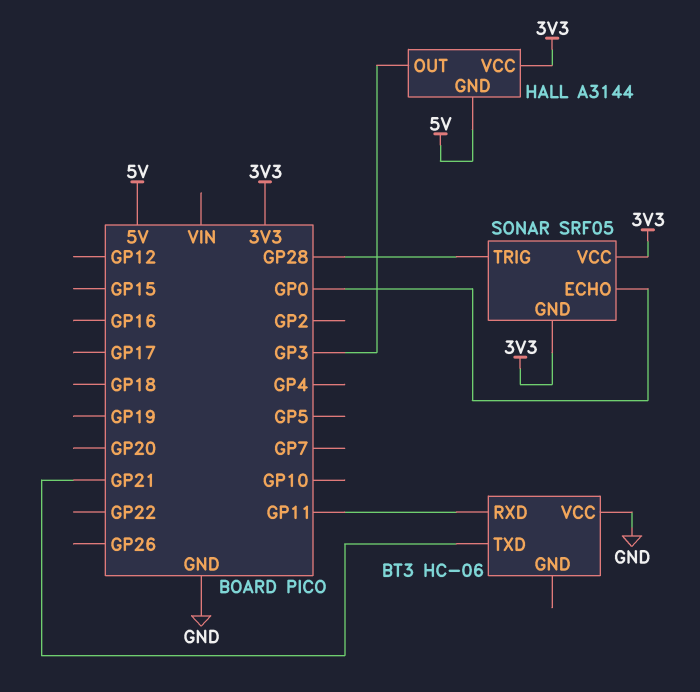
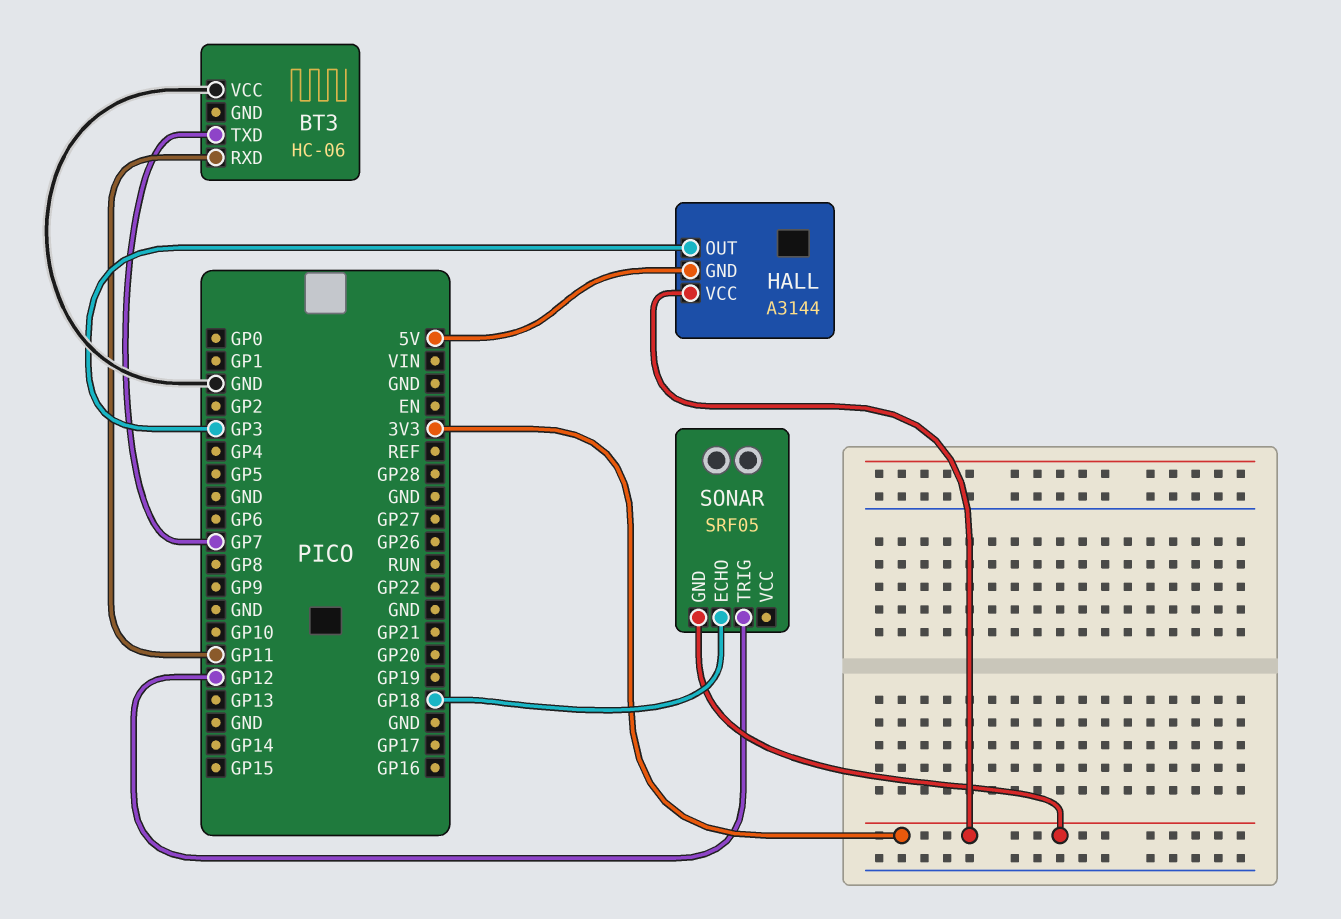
BT3 pin TXD: GP21 -> GP7
SONAR pin ECHO: GP0 -> GP18
SONAR pin TRIG: GP28 -> GP12
SONAR pin VCC: 3V3 -> none

